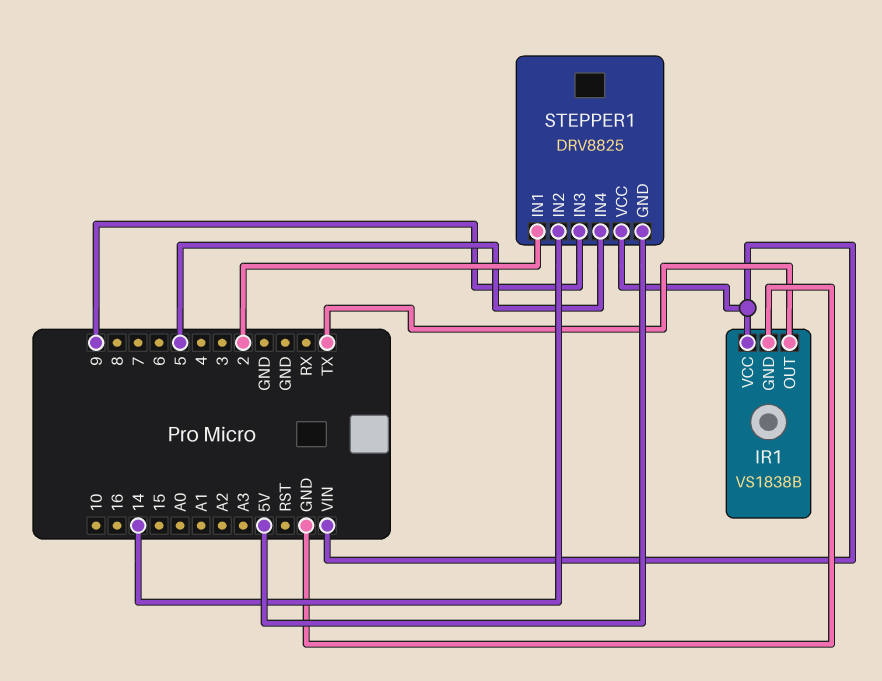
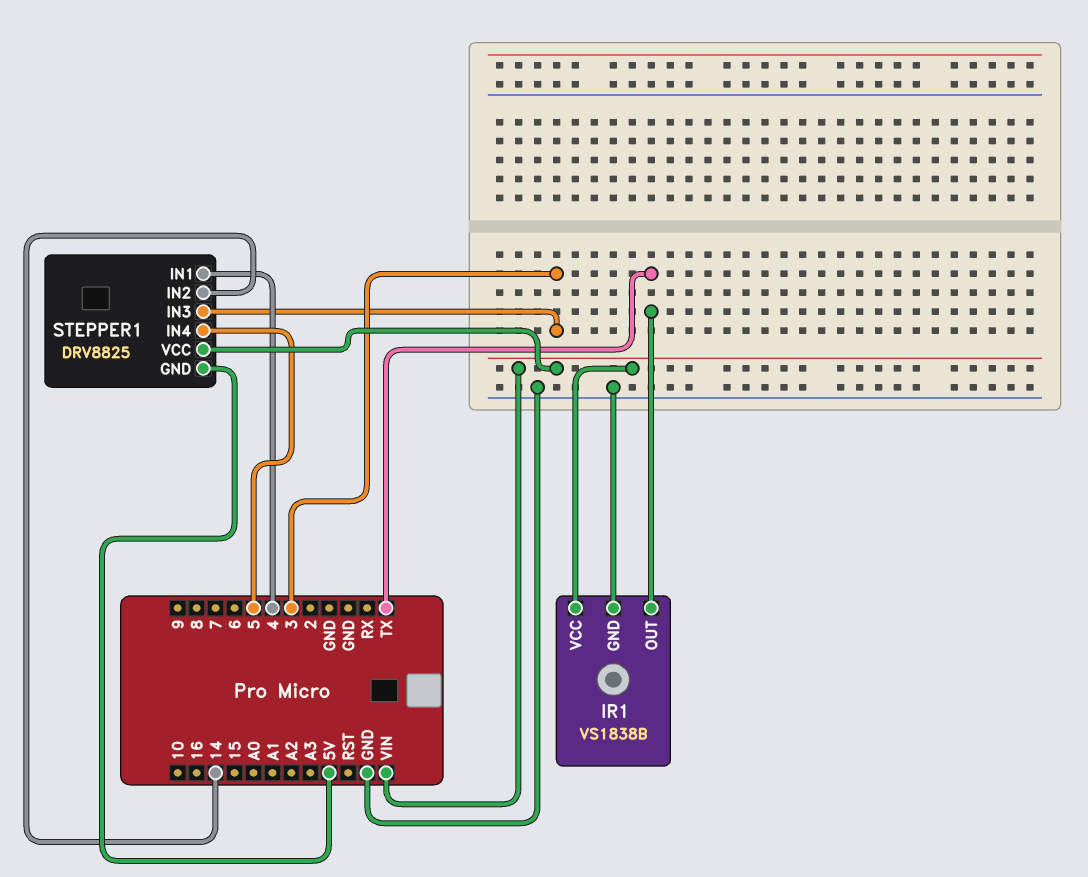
STEPPER1 pin IN1: 2 -> 4
STEPPER1 pin IN3: 9 -> 3

